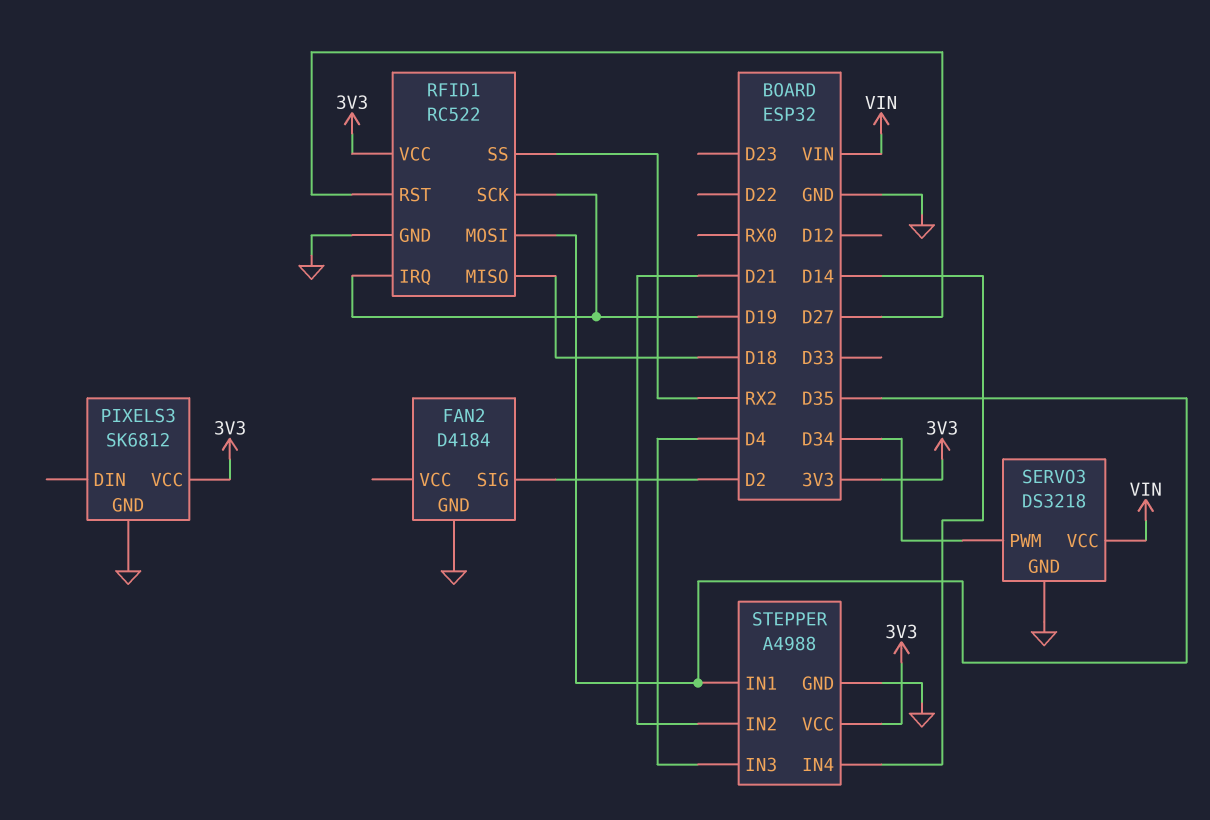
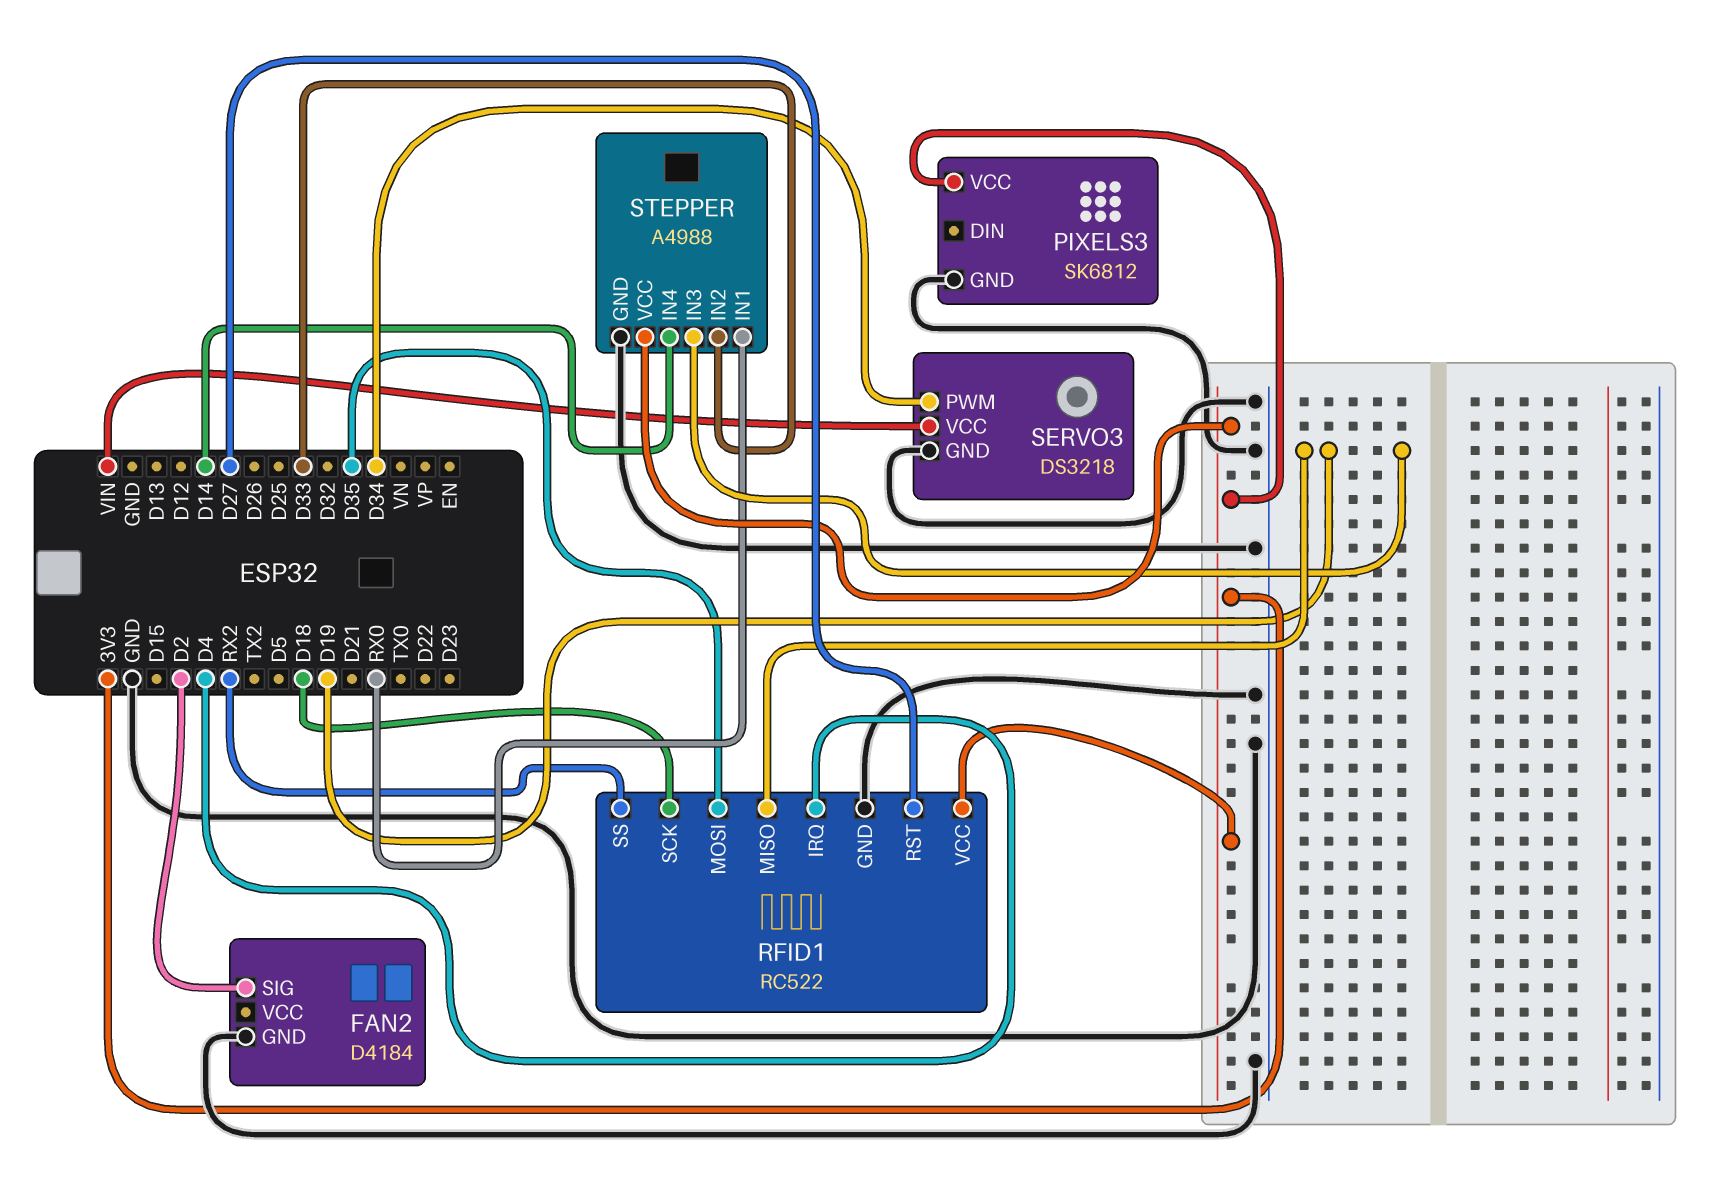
RFID1 pin IRQ: D19 -> D4
RFID1 pin MISO: D18 -> D19
RFID1 pin SCK: D19 -> D18
STEPPER pin IN1: D35 -> RX0
STEPPER pin IN2: D21 -> D33
STEPPER pin IN3: D4 -> D19

